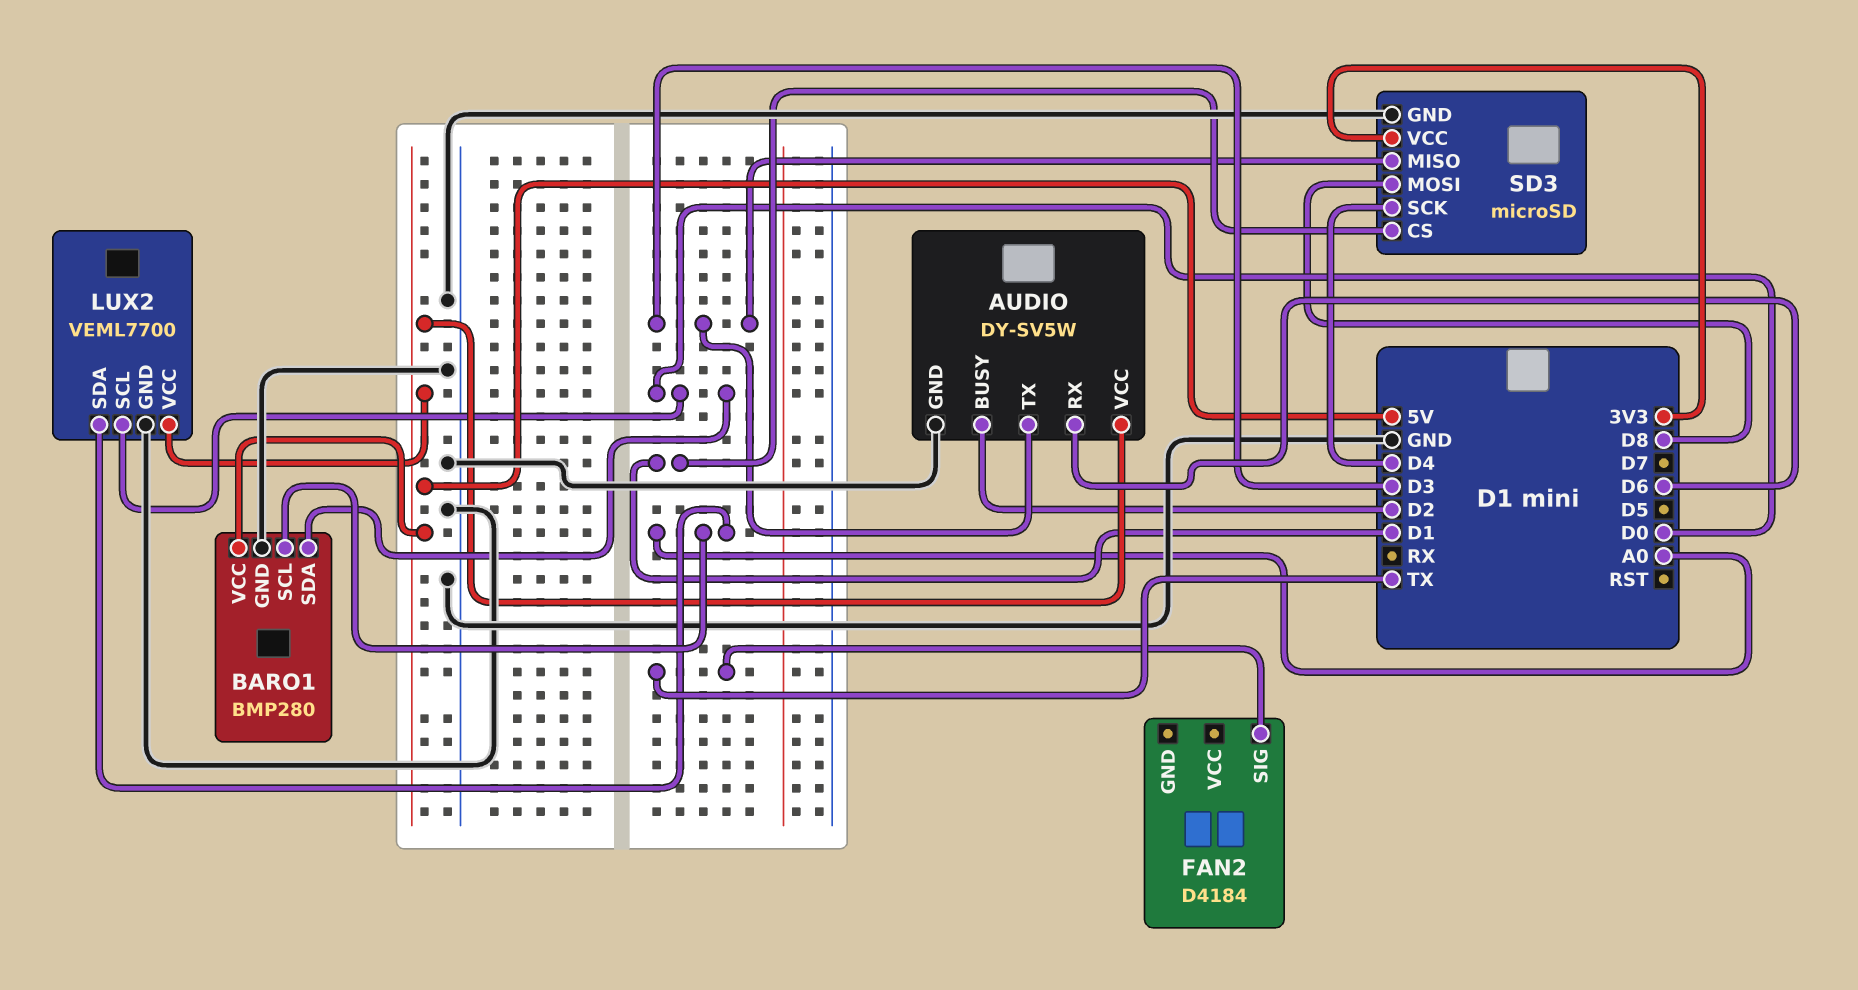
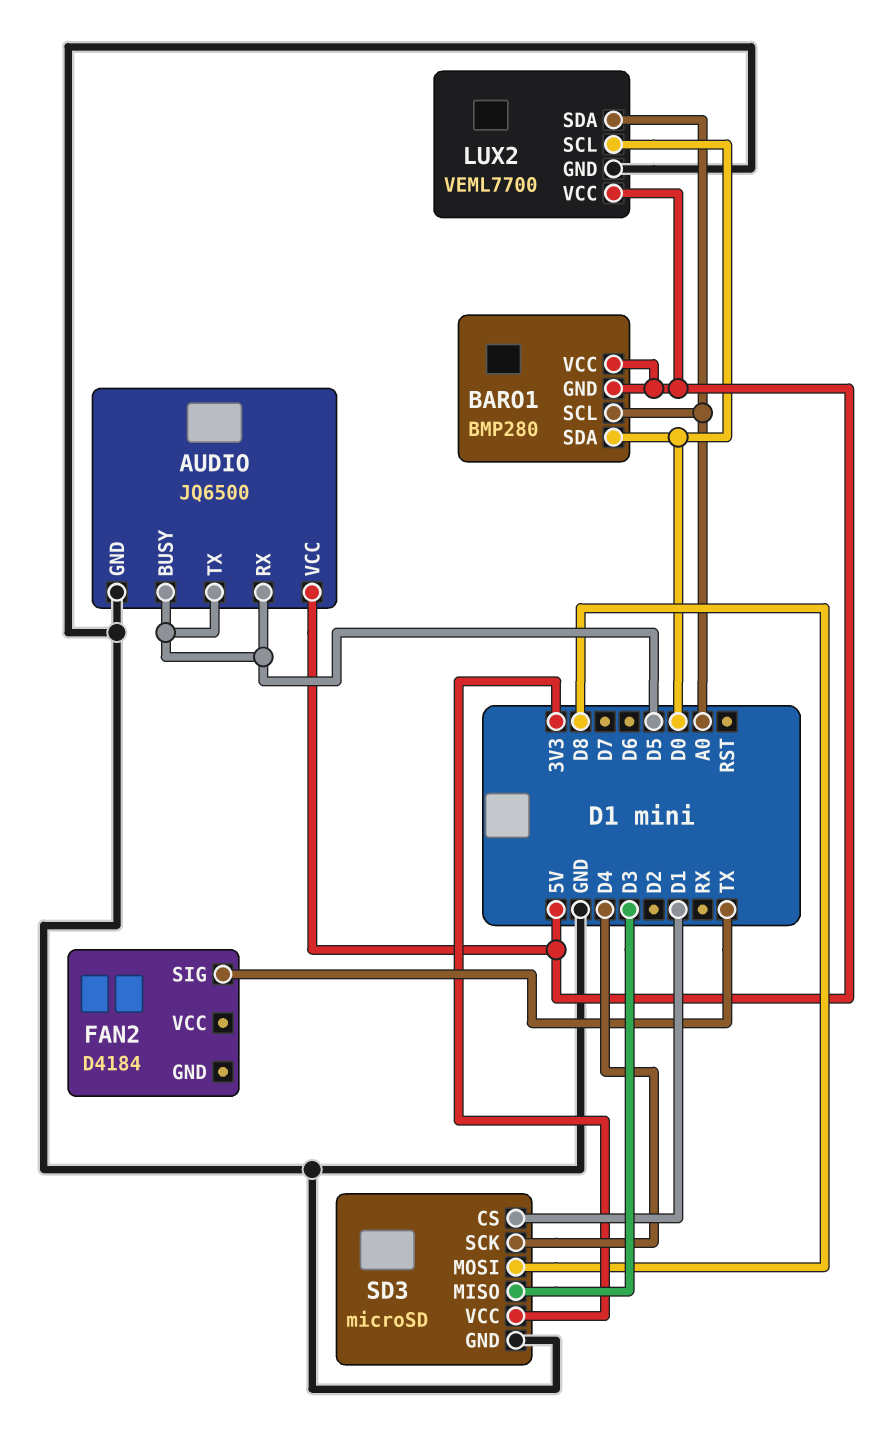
AUDIO: DY-SV5W -> JQ6500
AUDIO pin BUSY: D2 -> D5
AUDIO pin RX: D6 -> D5
AUDIO pin TX: D3 -> D5
BARO1 pin GND: GND -> 5V

